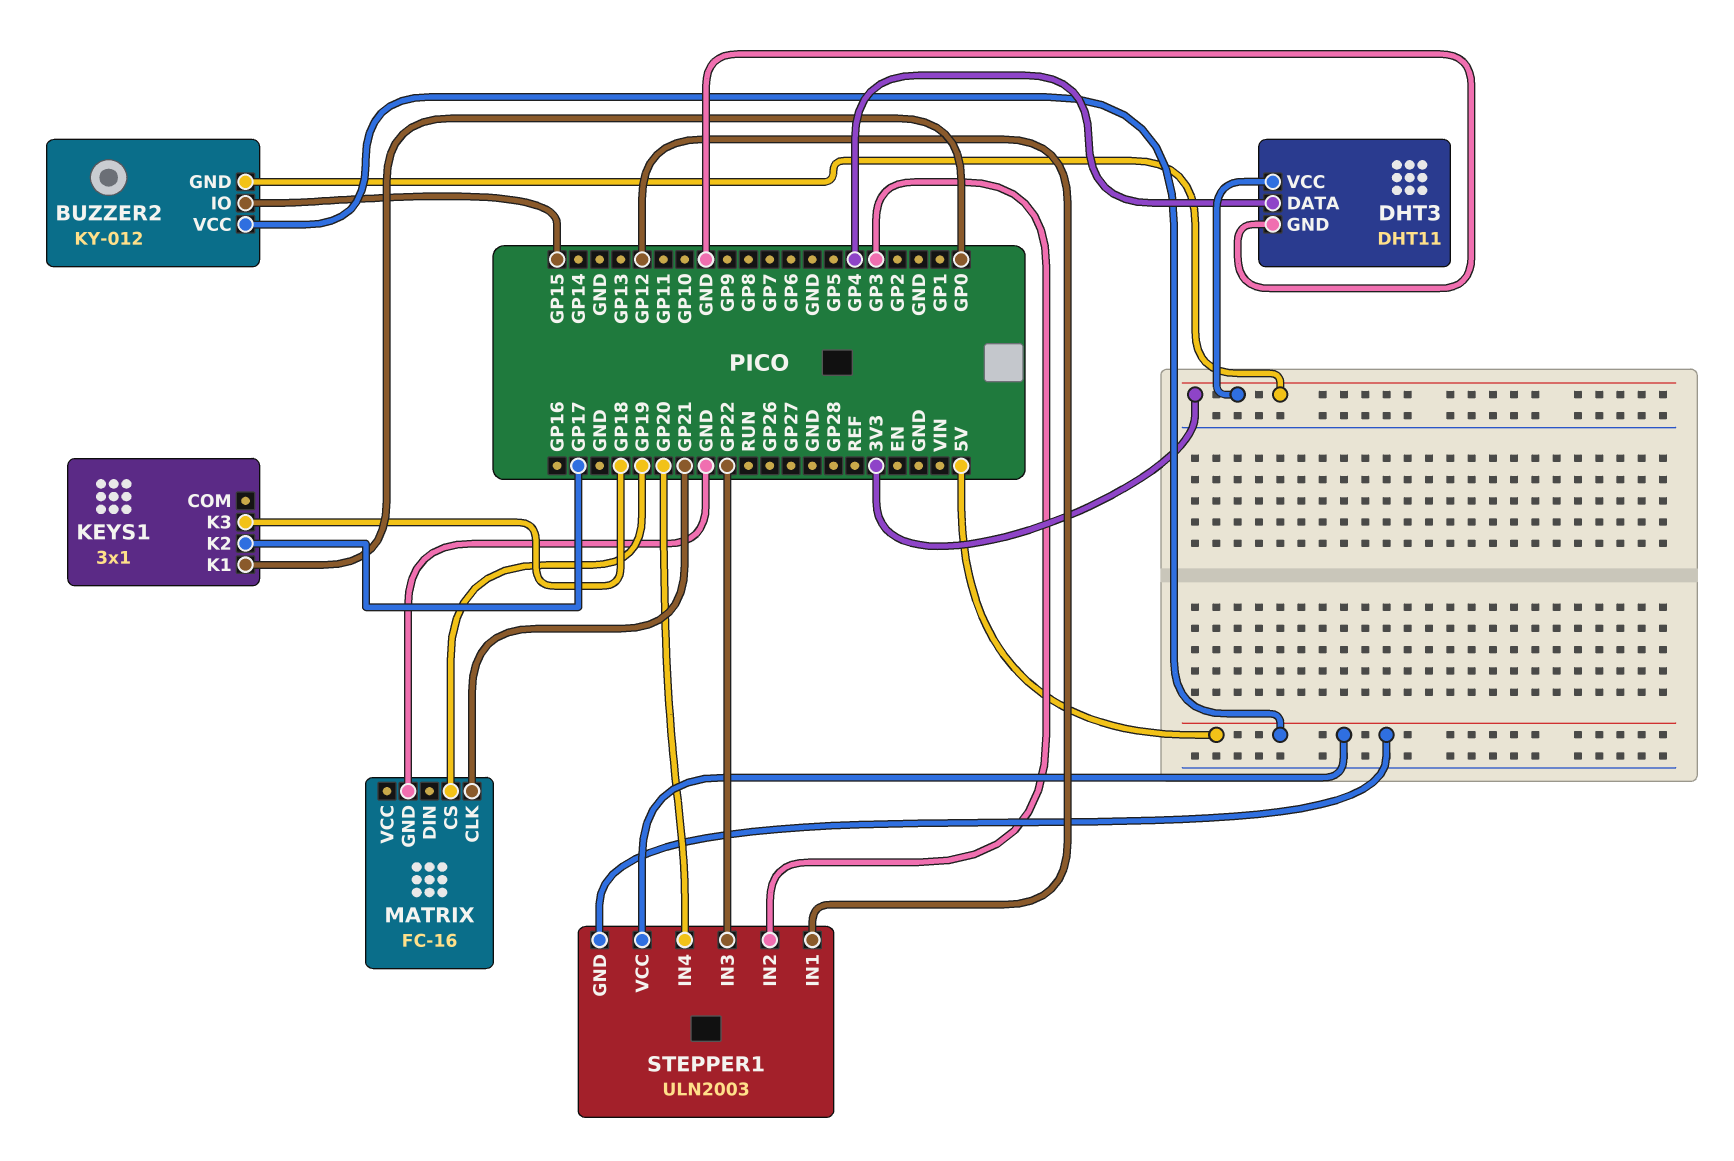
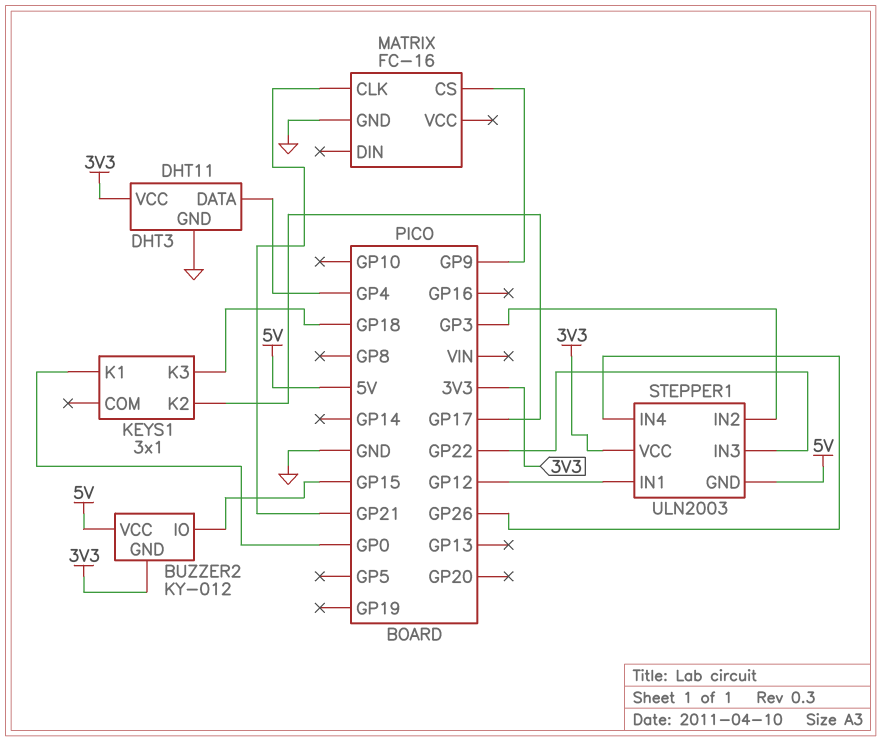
MATRIX pin CS: GP19 -> GP9
STEPPER1 pin IN4: GP20 -> GP26
STEPPER1 pin VCC: 5V -> 3V3

